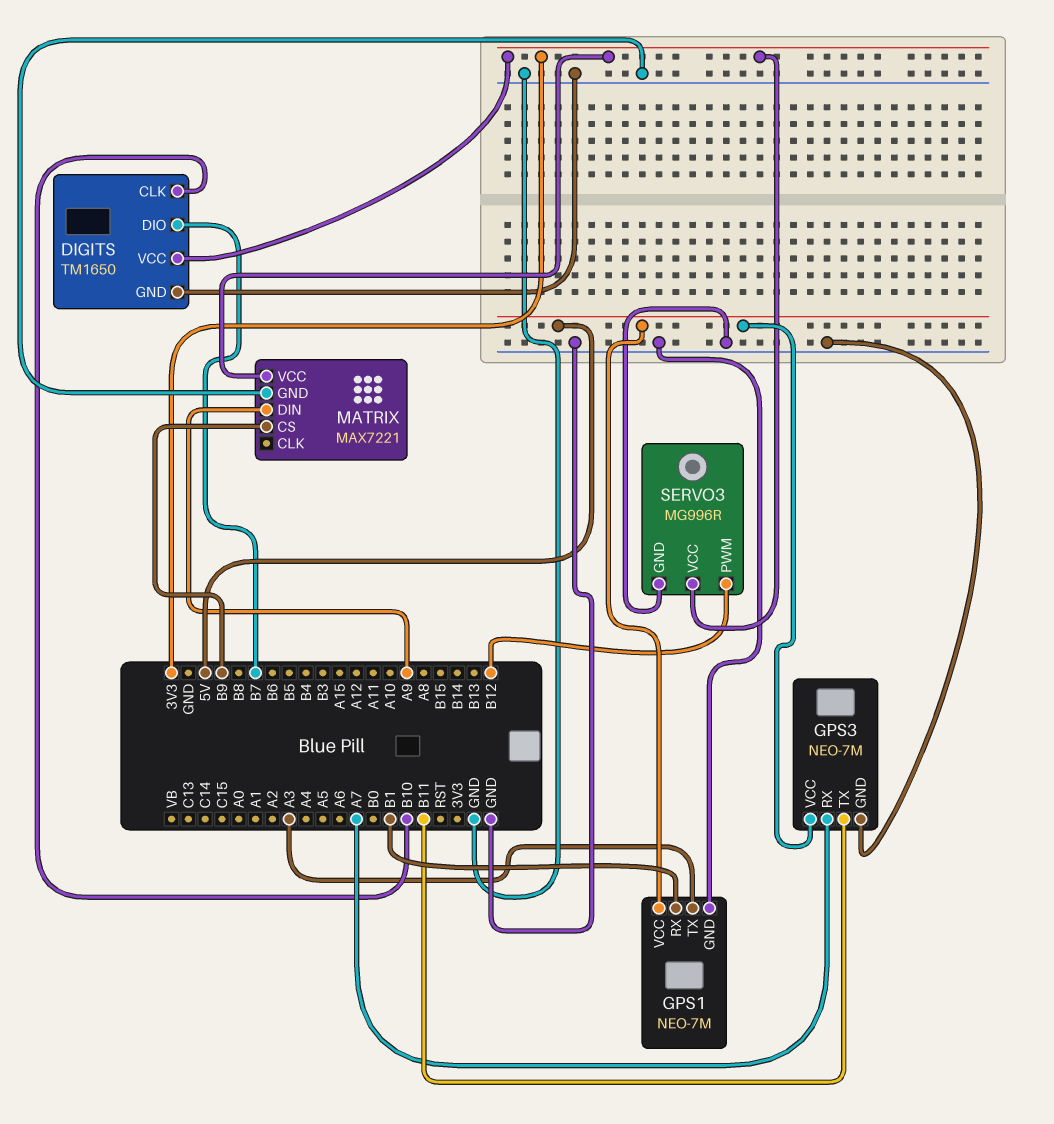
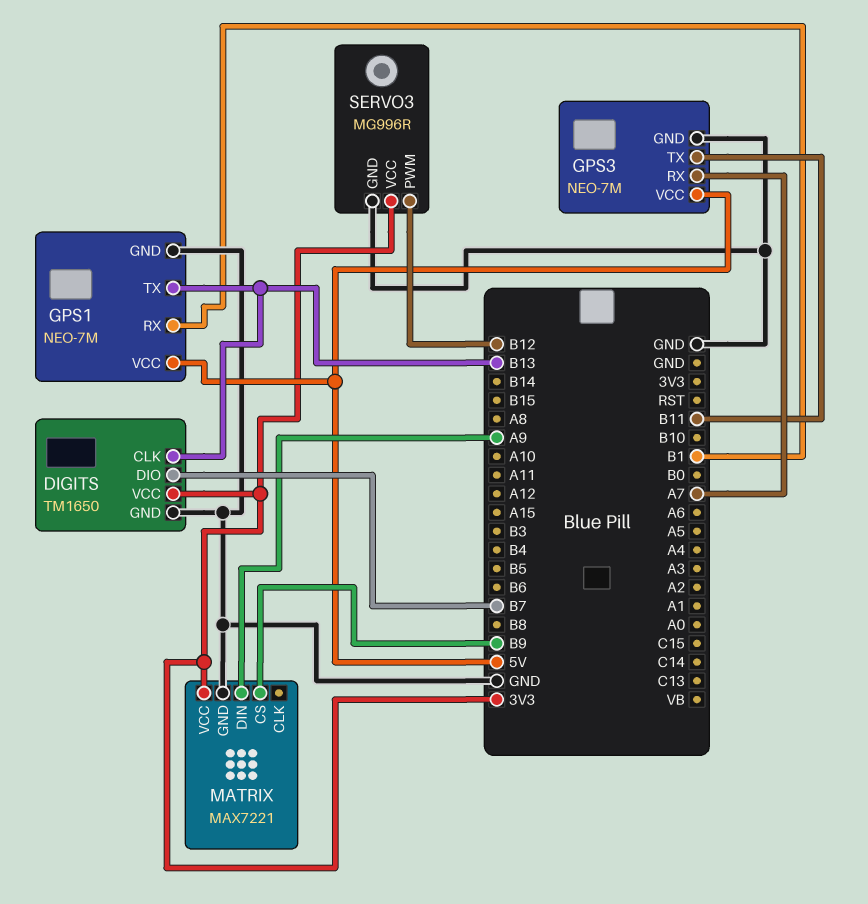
DIGITS pin CLK: B10 -> B13
GPS1 pin TX: A3 -> B13

